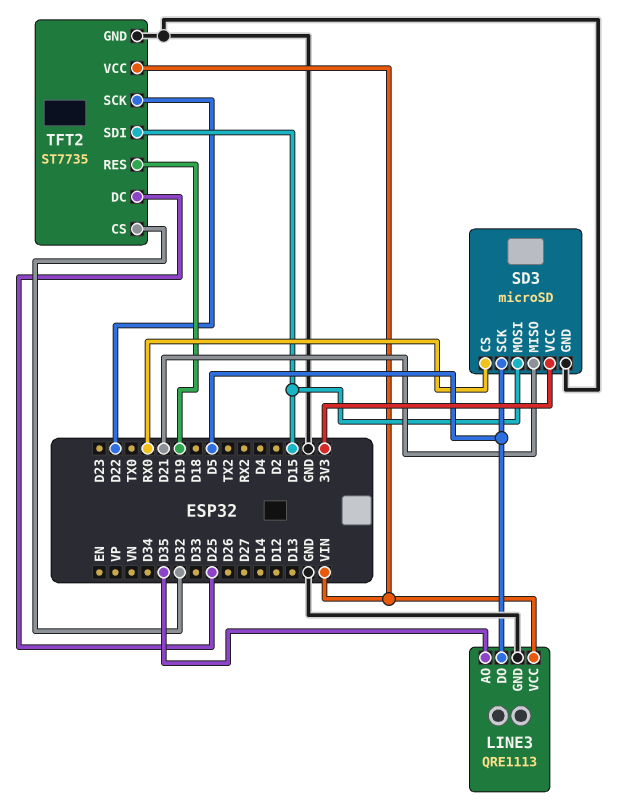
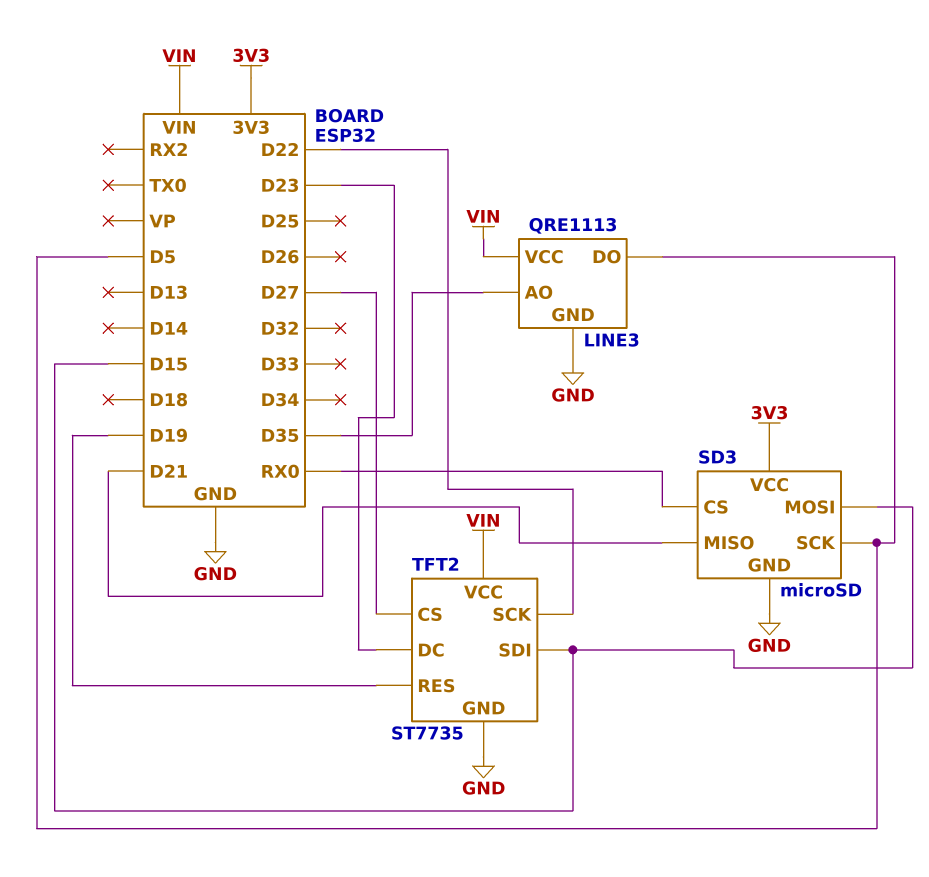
TFT2 pin CS: D32 -> D27
TFT2 pin DC: D25 -> D23

